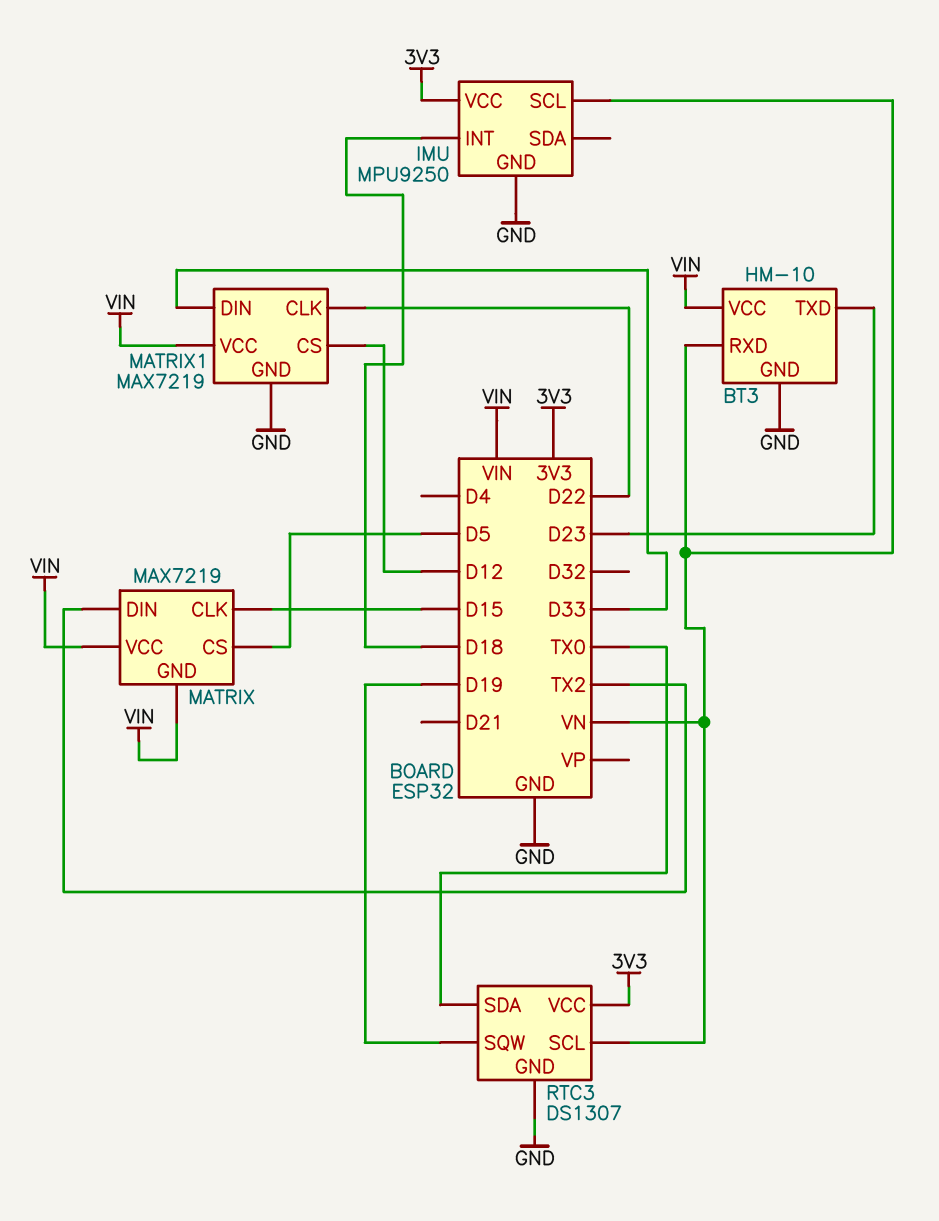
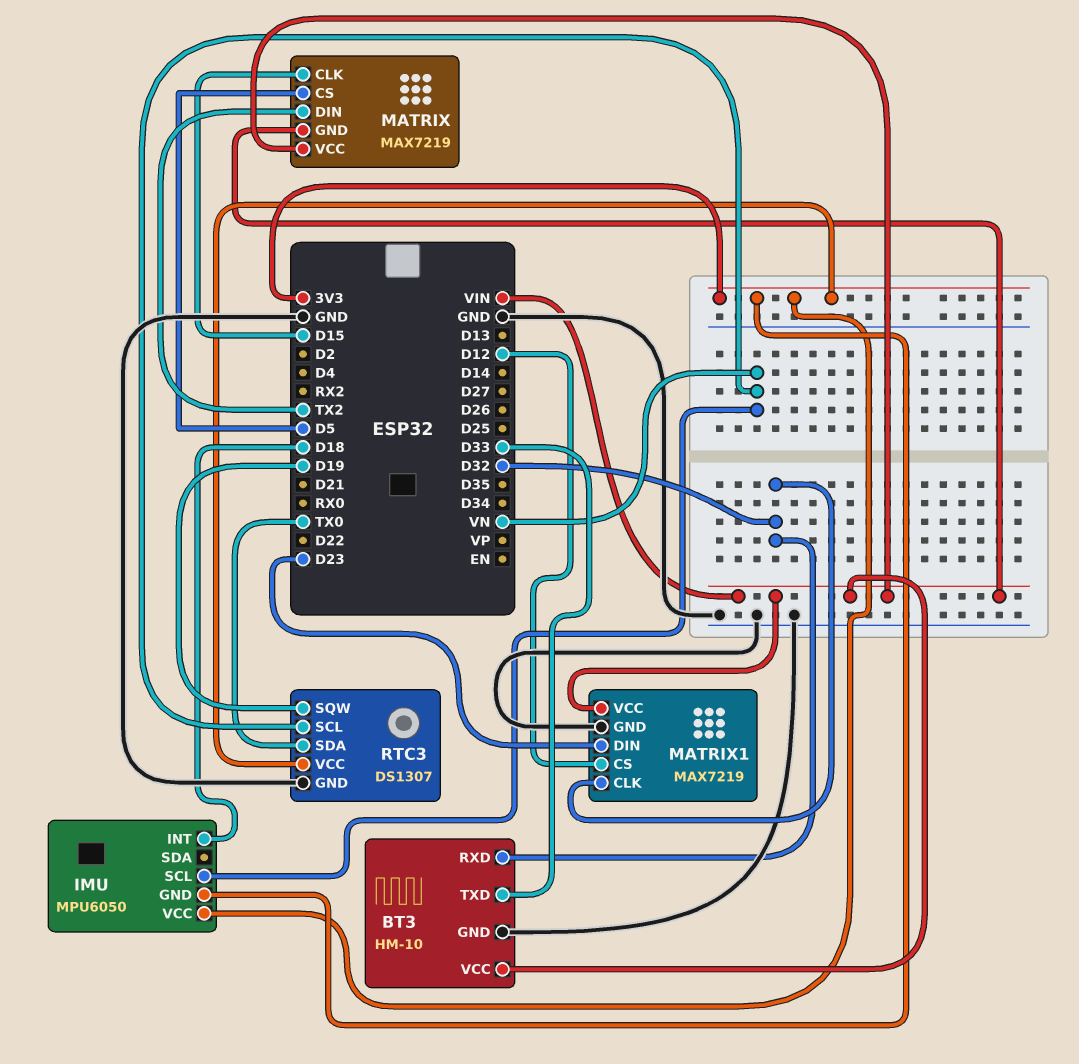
BT3 pin RXD: VN -> D32
BT3 pin TXD: D23 -> D33
IMU: MPU9250 -> MPU6050
IMU pin GND: GND -> 3V3
MATRIX1 pin CLK: D22 -> D32
MATRIX1 pin DIN: D33 -> D23

